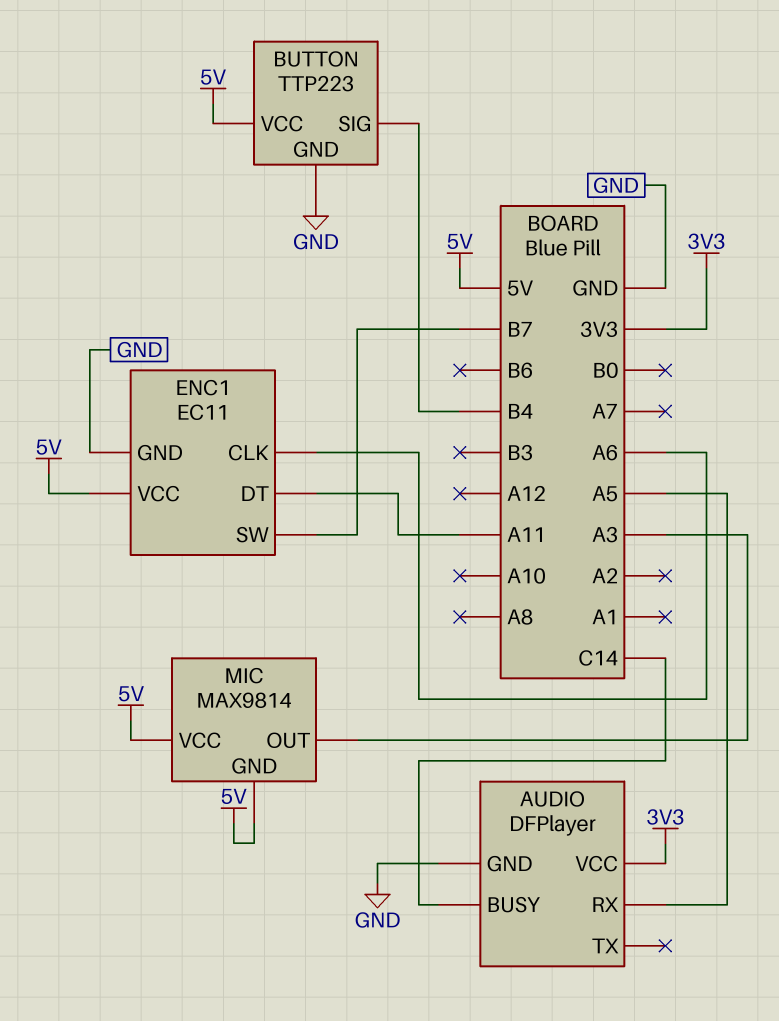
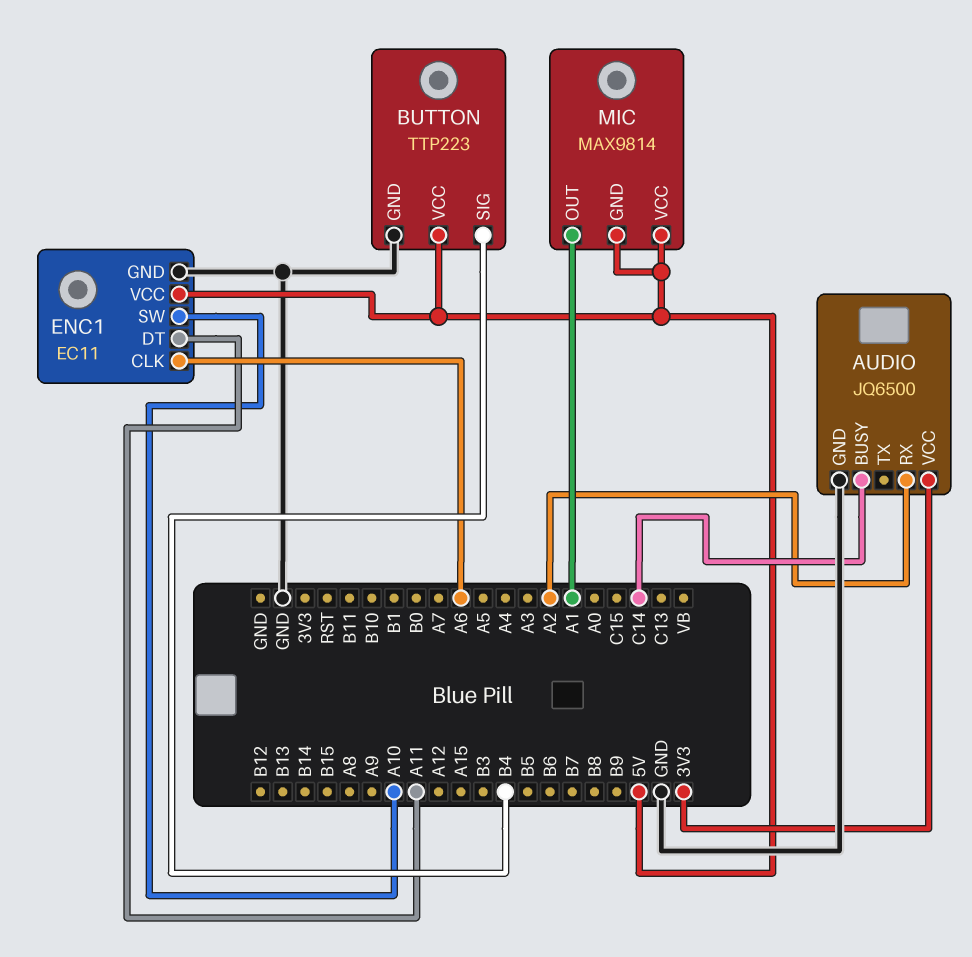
AUDIO: DFPlayer -> JQ6500
AUDIO pin RX: A5 -> A2
ENC1 pin SW: B7 -> A10
MIC pin OUT: A3 -> A1

